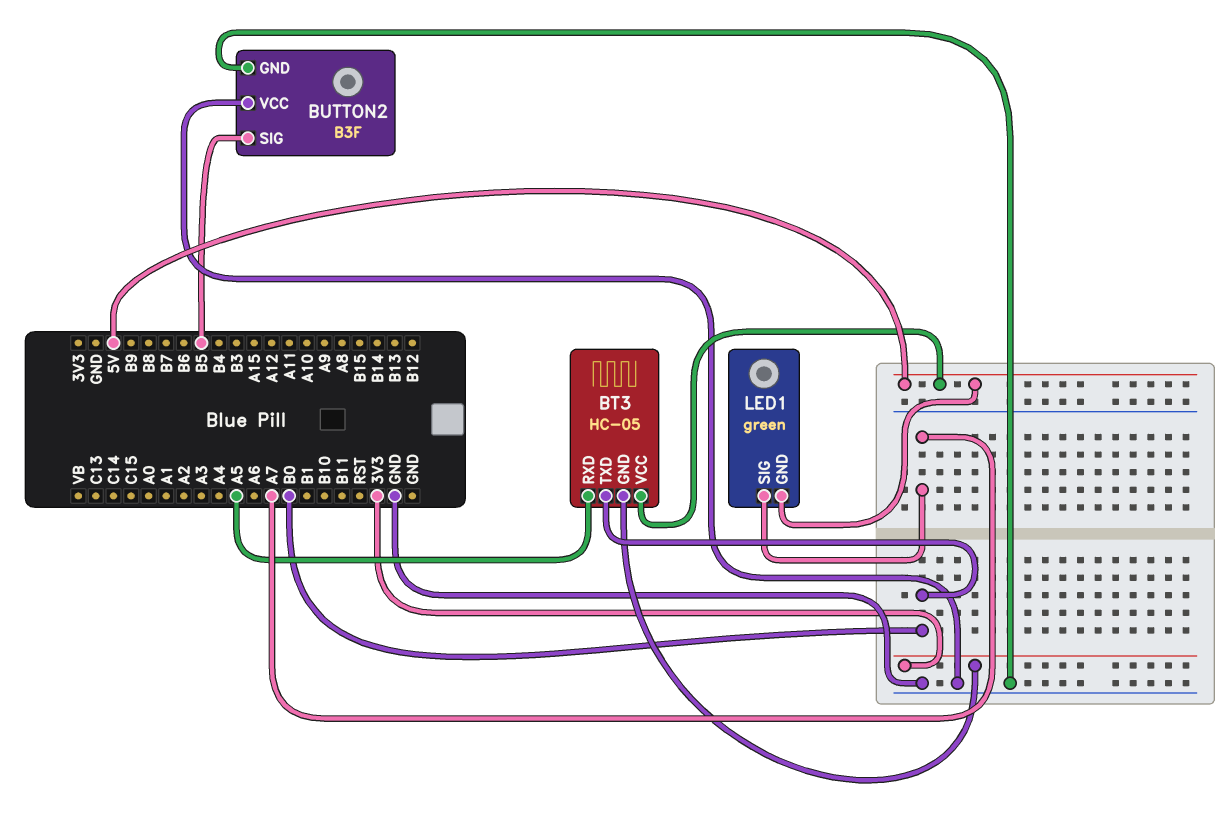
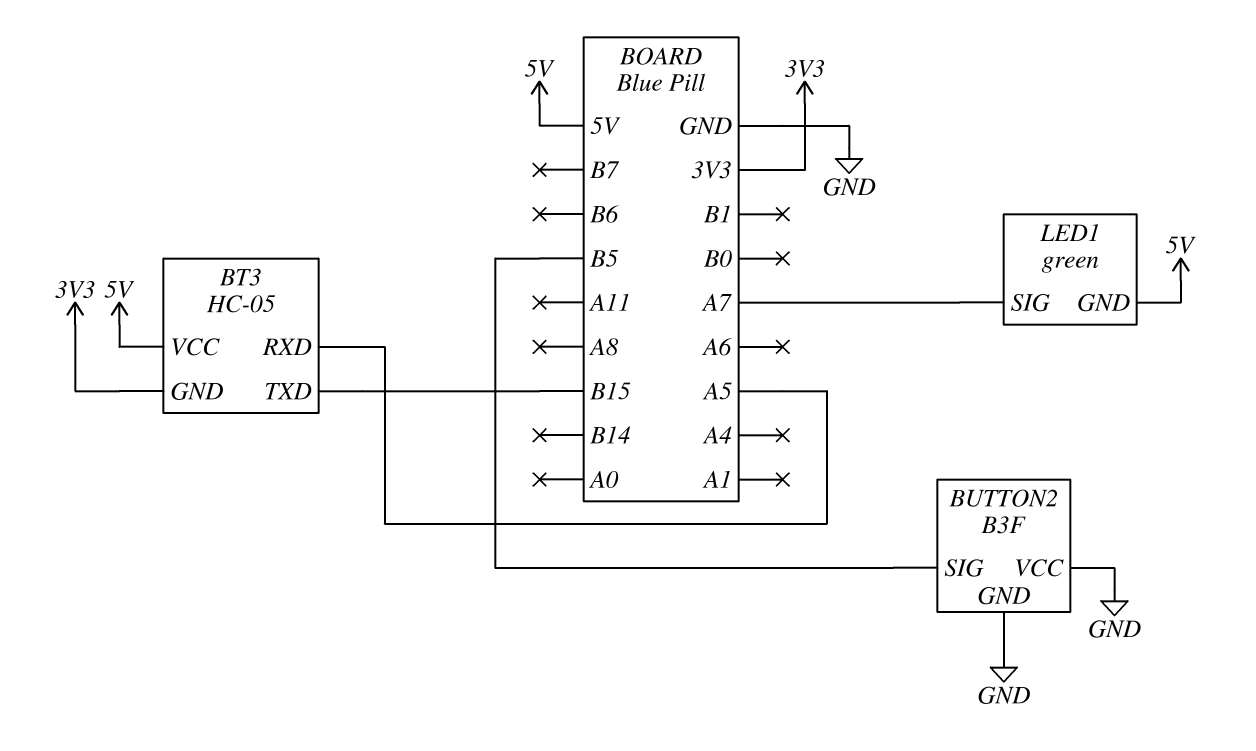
BT3 pin TXD: B0 -> B15

